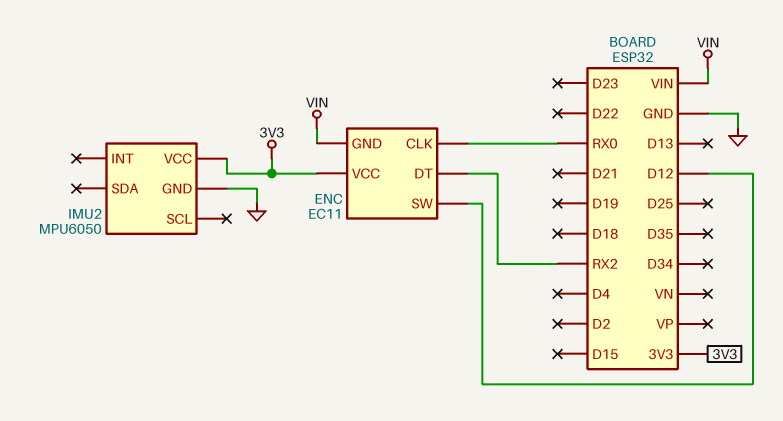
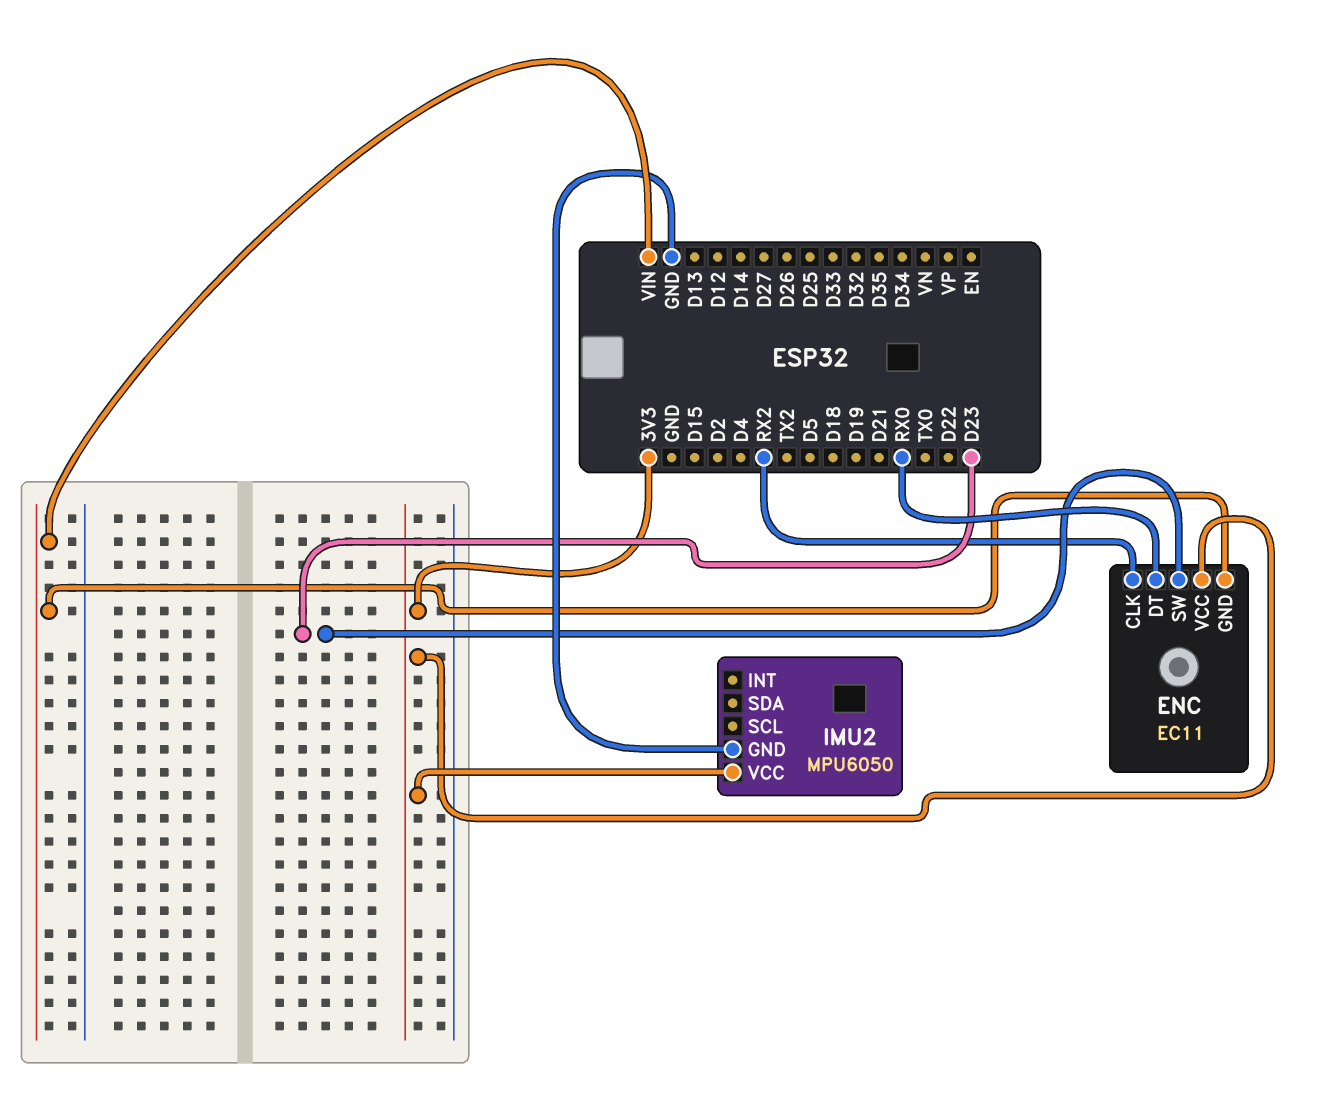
ENC pin CLK: RX0 -> RX2
ENC pin DT: RX2 -> RX0
ENC pin SW: D12 -> D23

